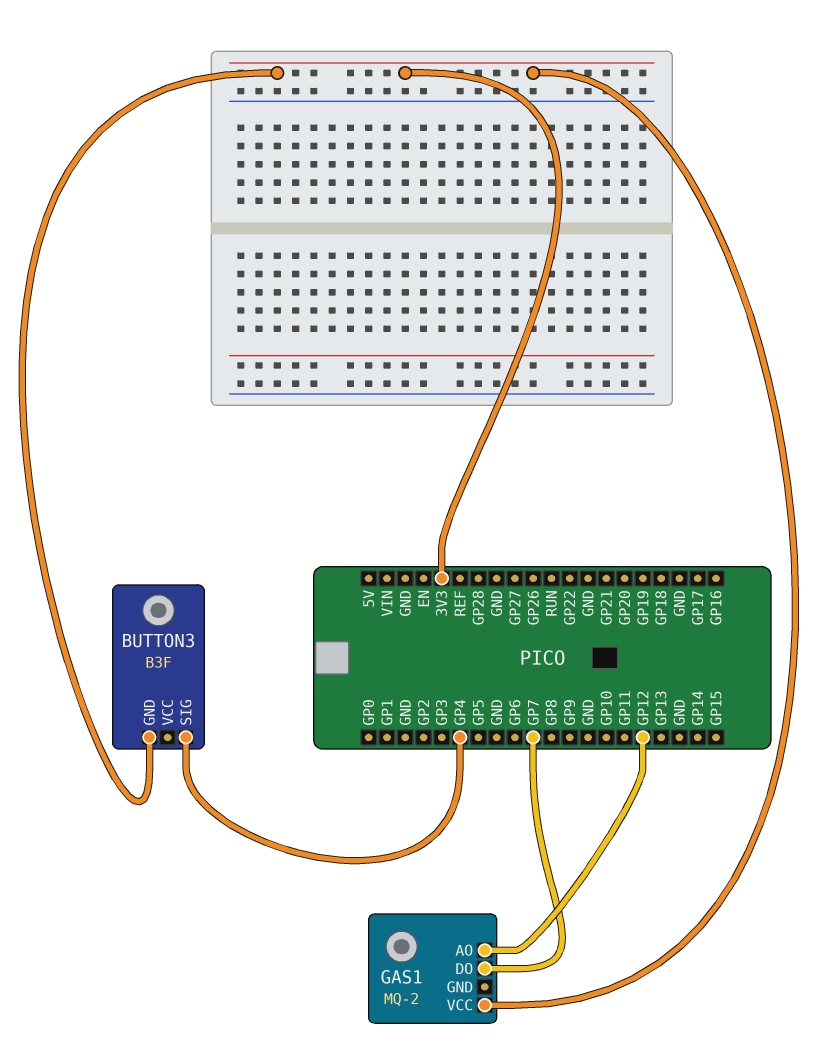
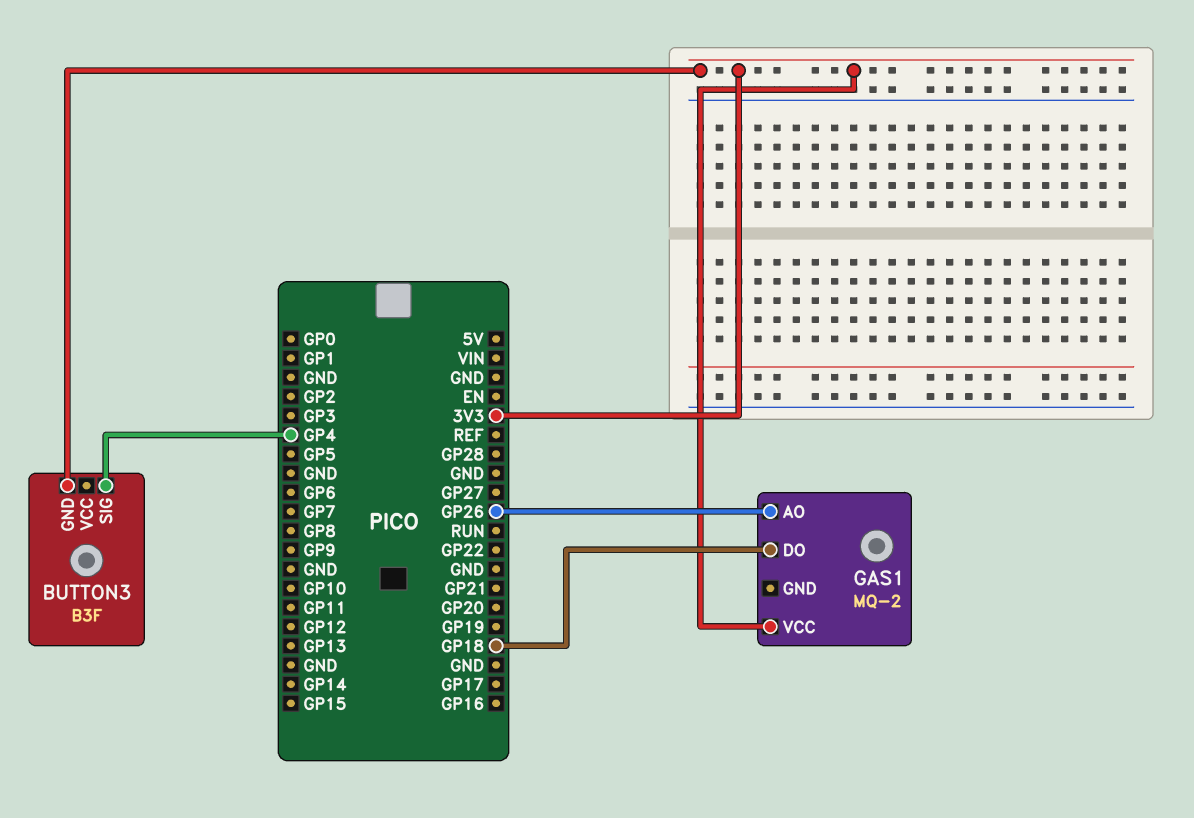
GAS1 pin AO: GP12 -> GP26
GAS1 pin DO: GP7 -> GP18

